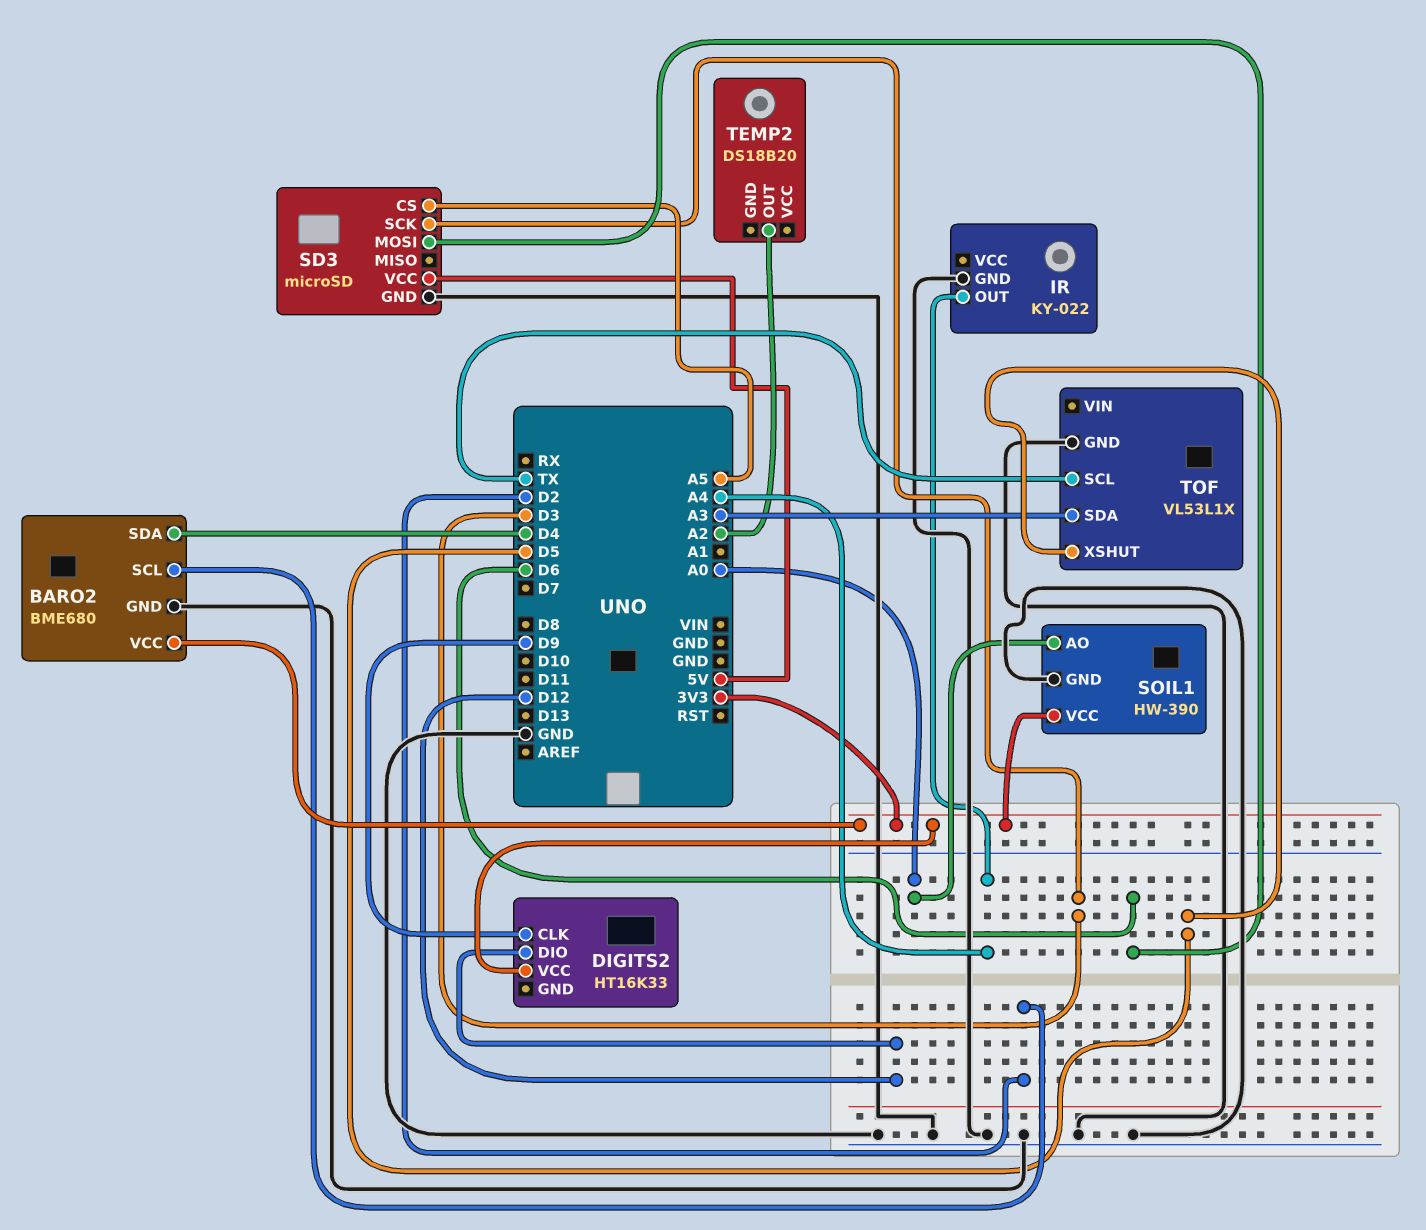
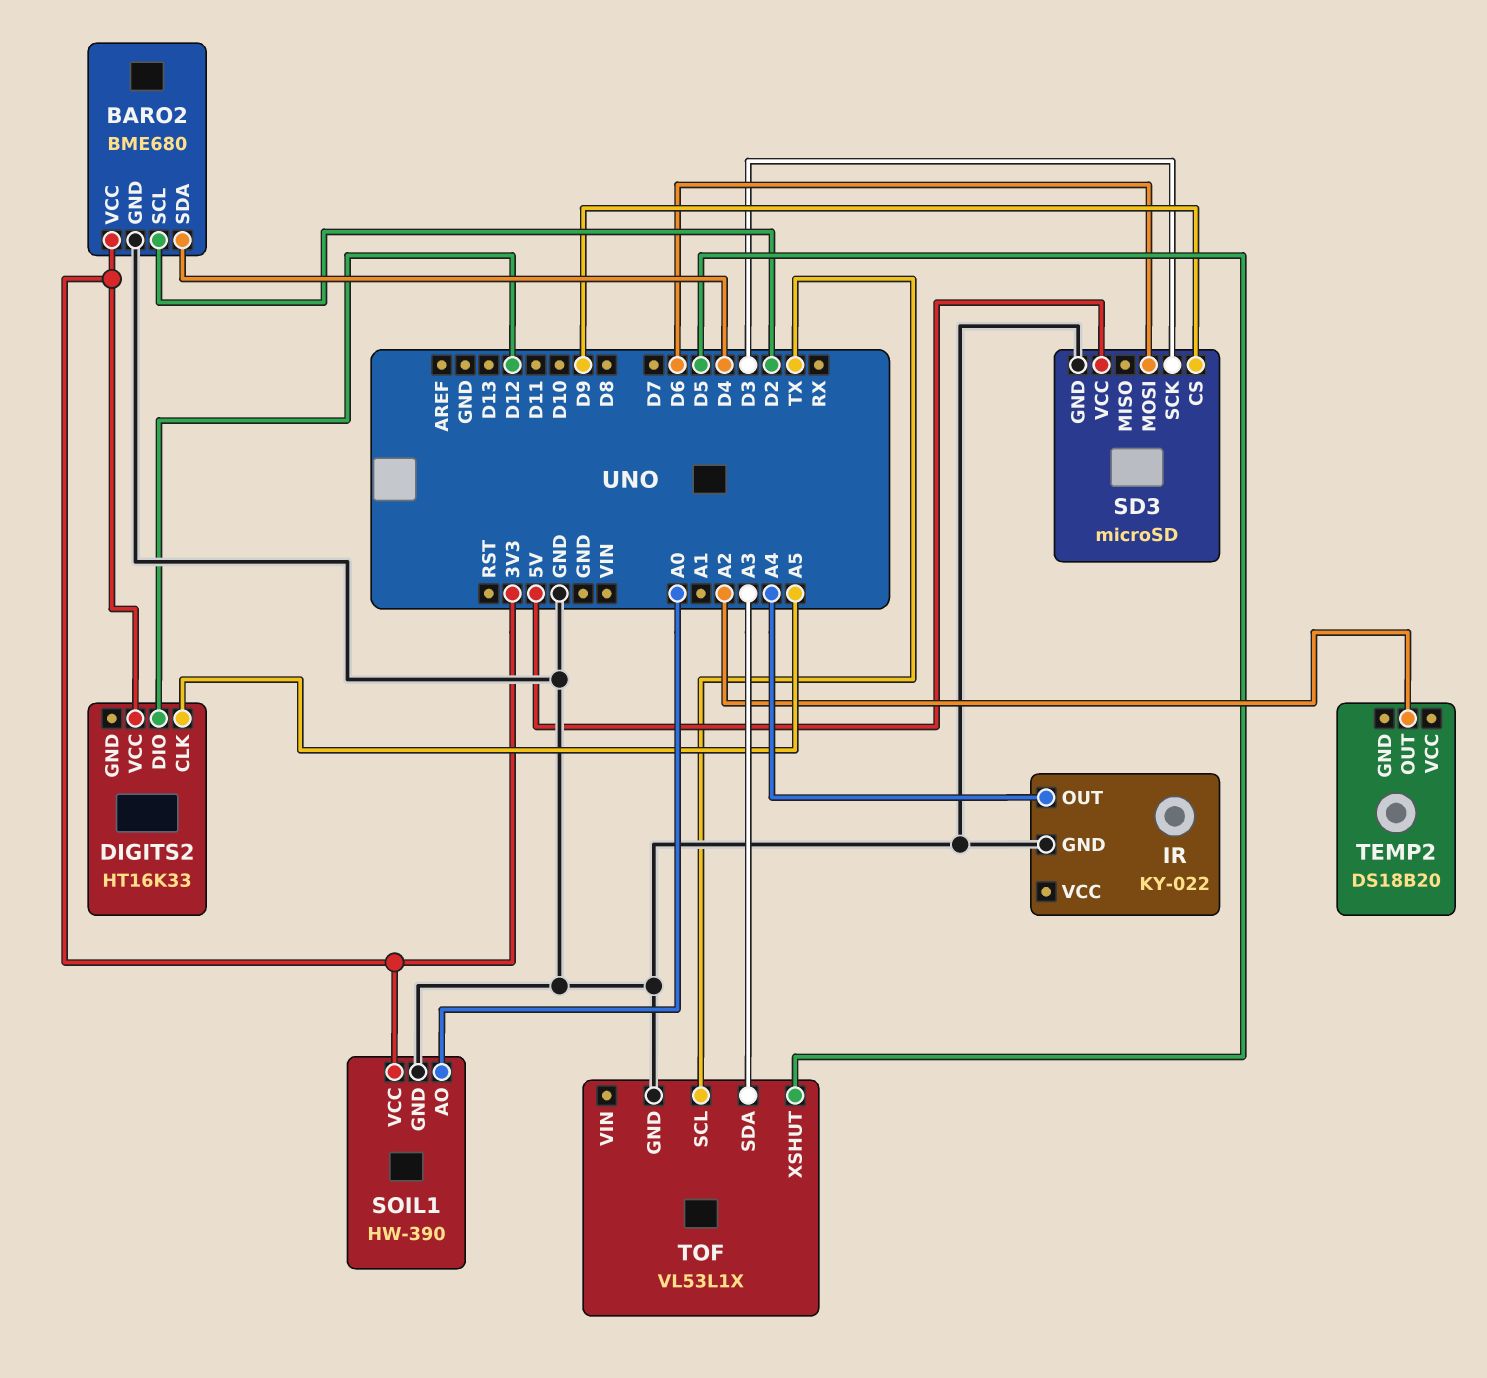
DIGITS2 pin CLK: D9 -> A5
SD3 pin CS: A5 -> D9

